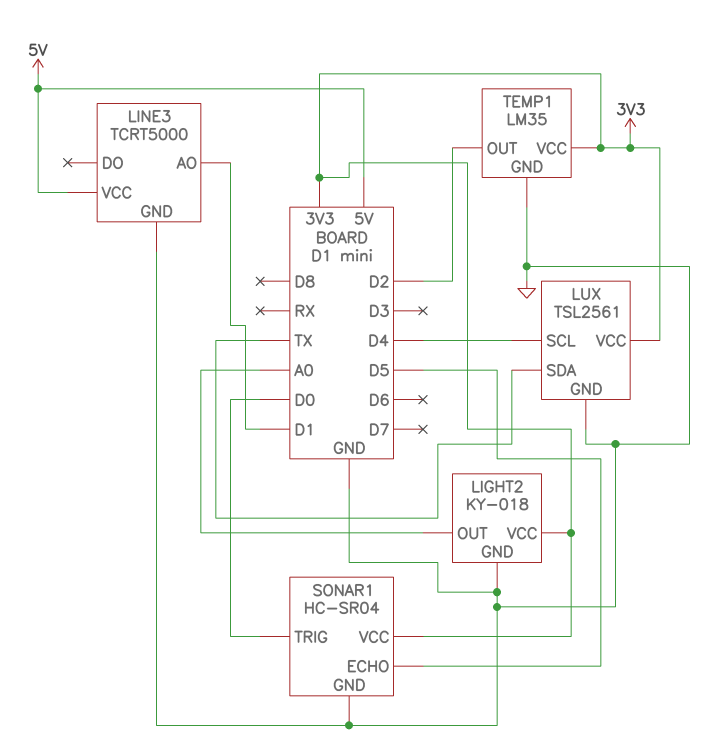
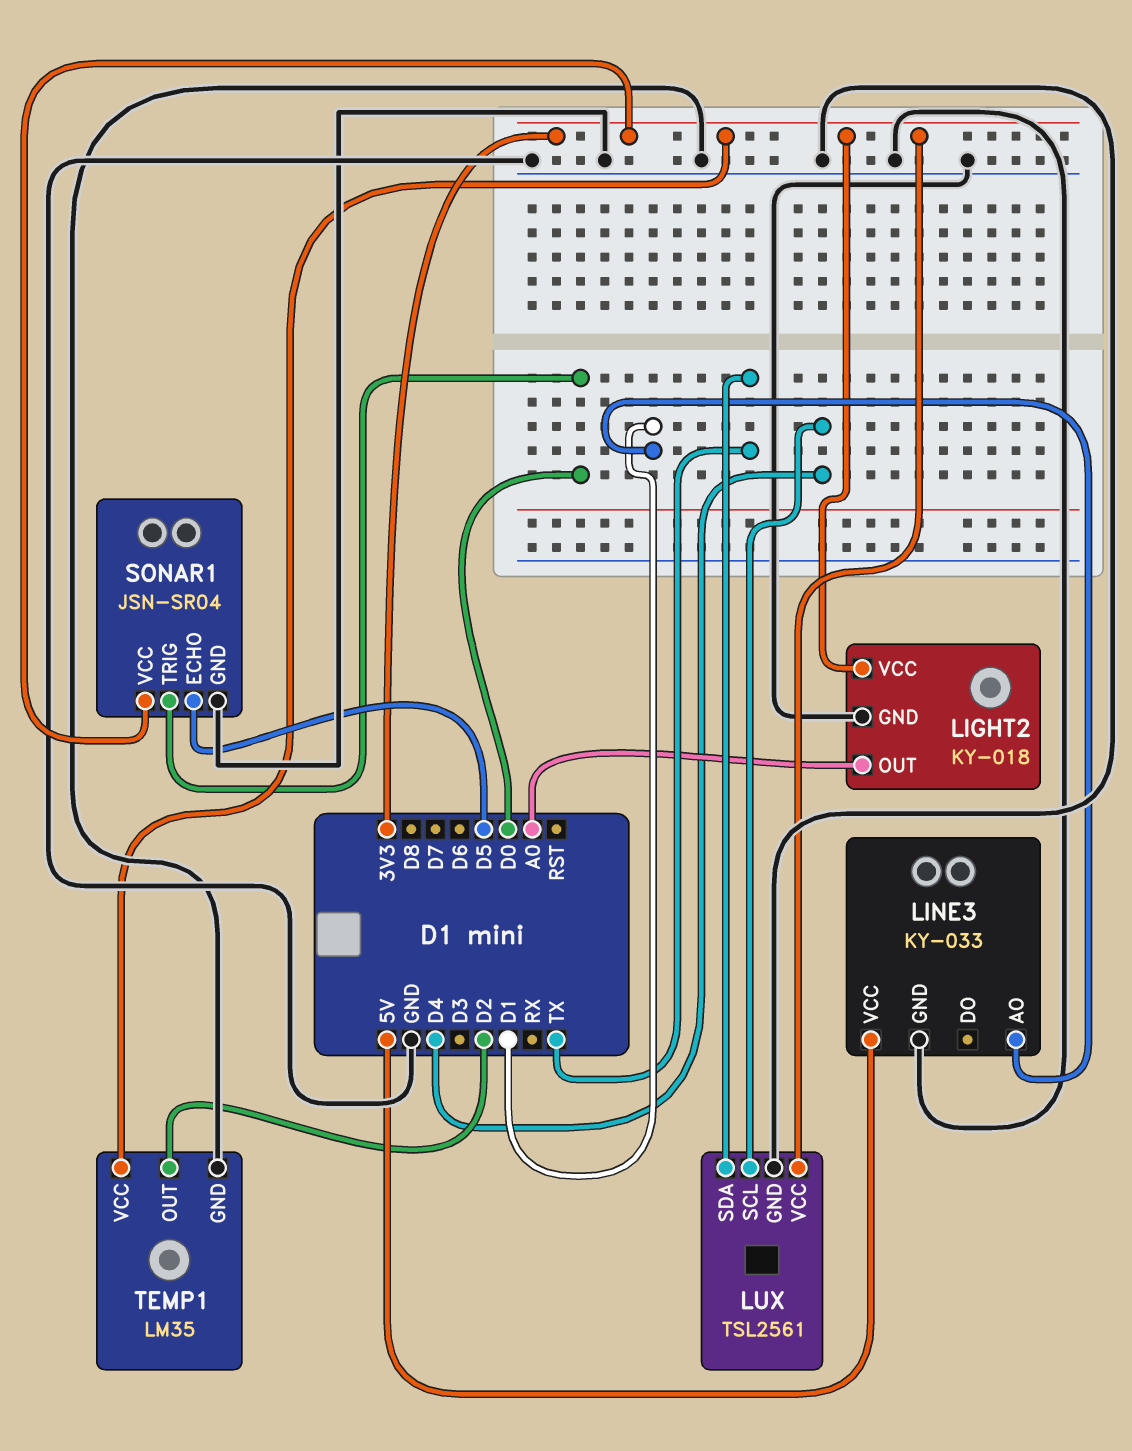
LINE3: TCRT5000 -> KY-033
SONAR1: HC-SR04 -> JSN-SR04

